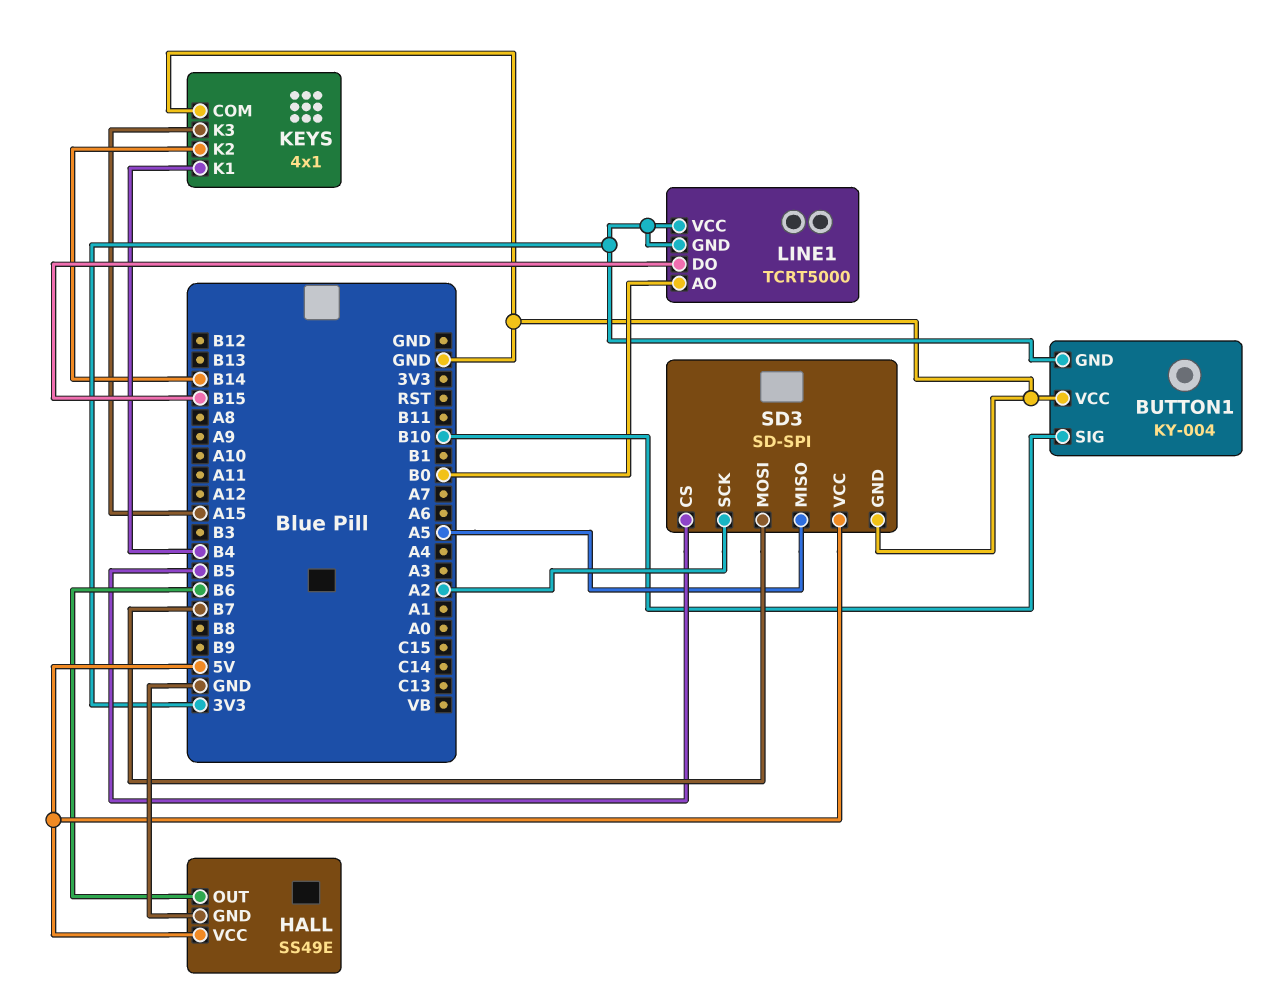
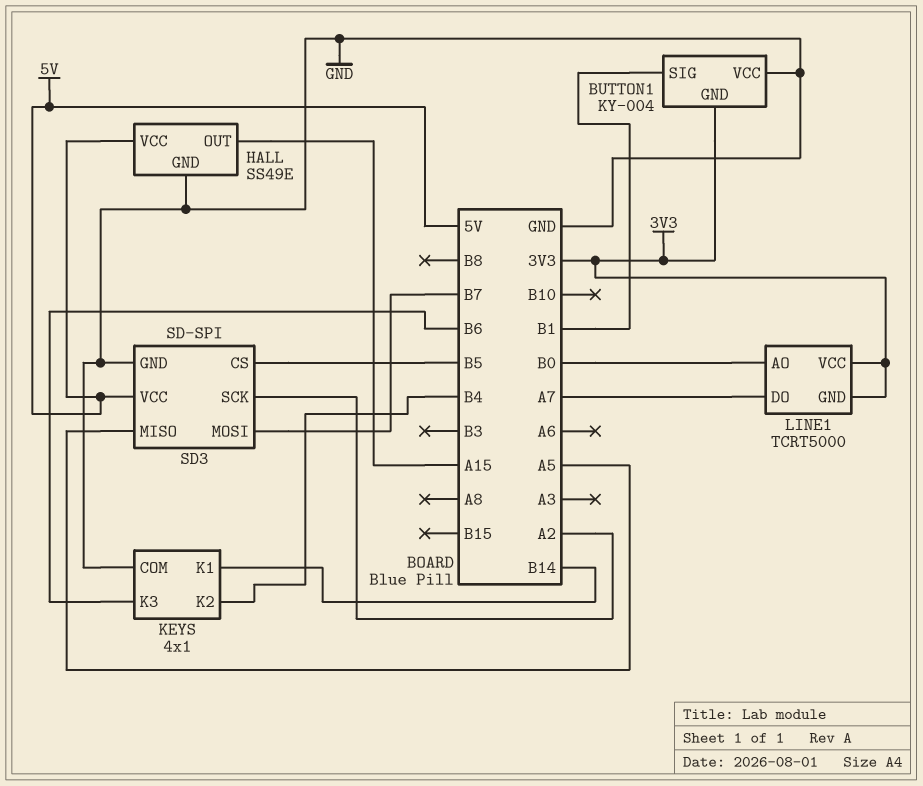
BUTTON1 pin SIG: B10 -> B1
HALL pin OUT: B6 -> A15
KEYS pin K1: B4 -> B14
KEYS pin K2: B14 -> B4
KEYS pin K3: A15 -> B6
LINE1 pin DO: B15 -> A7

